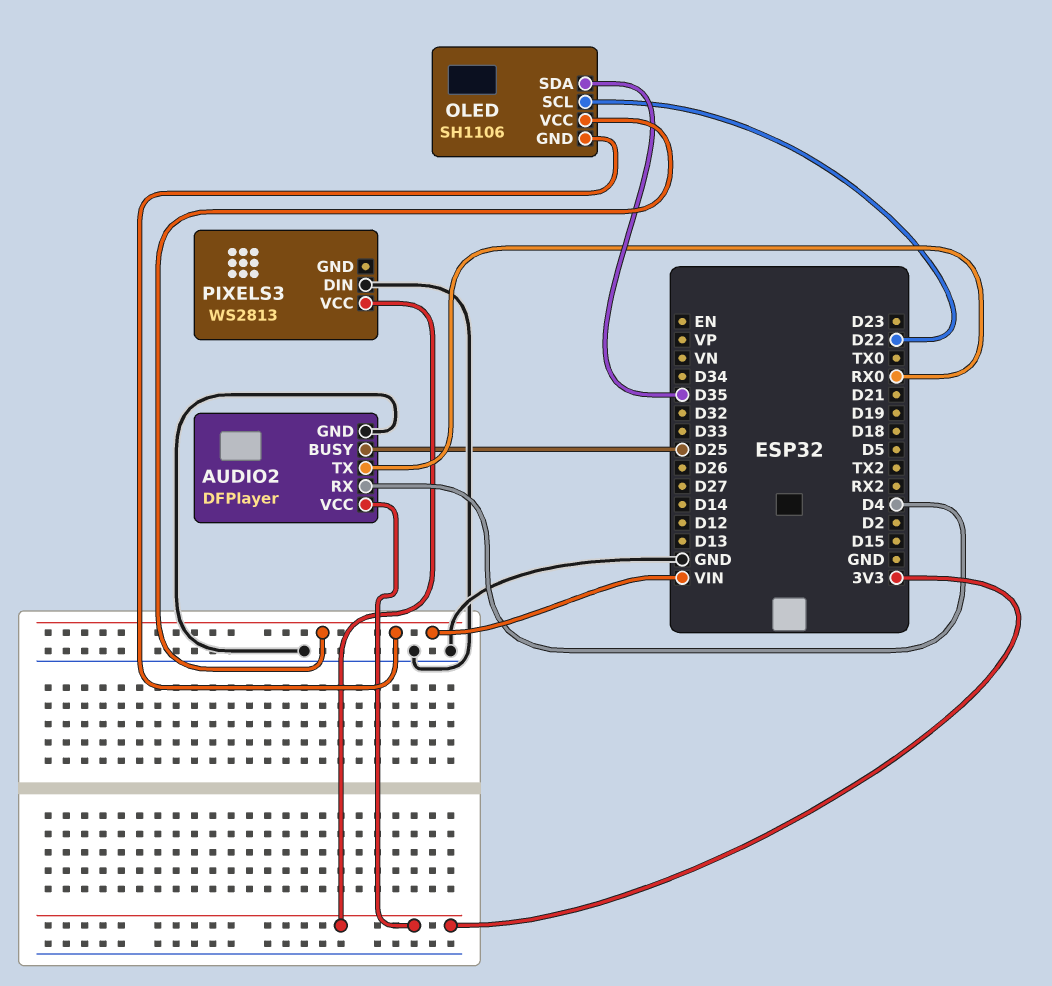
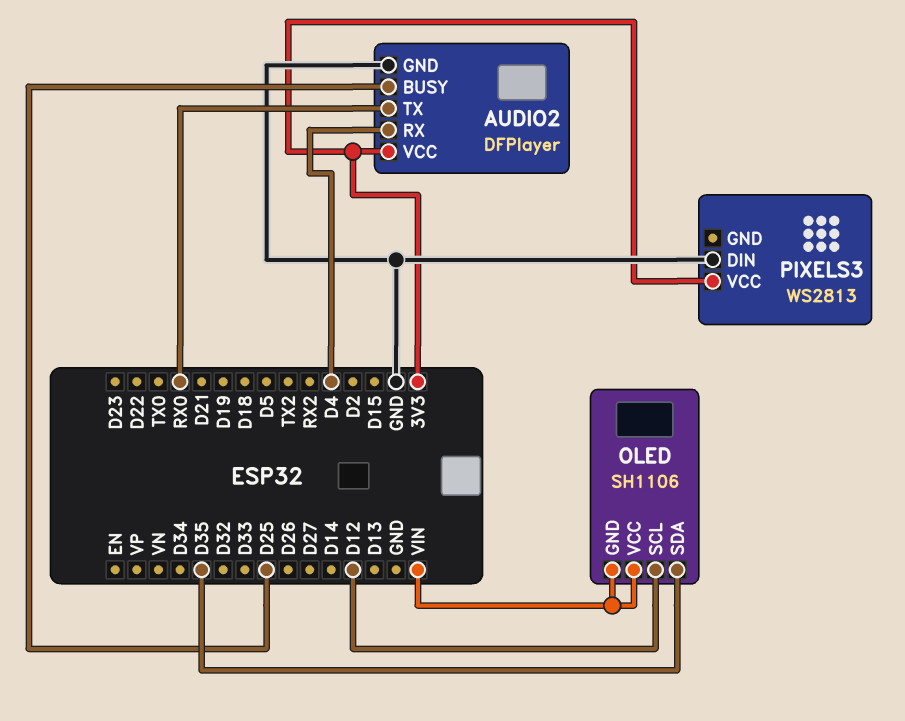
OLED pin SCL: D22 -> D12

